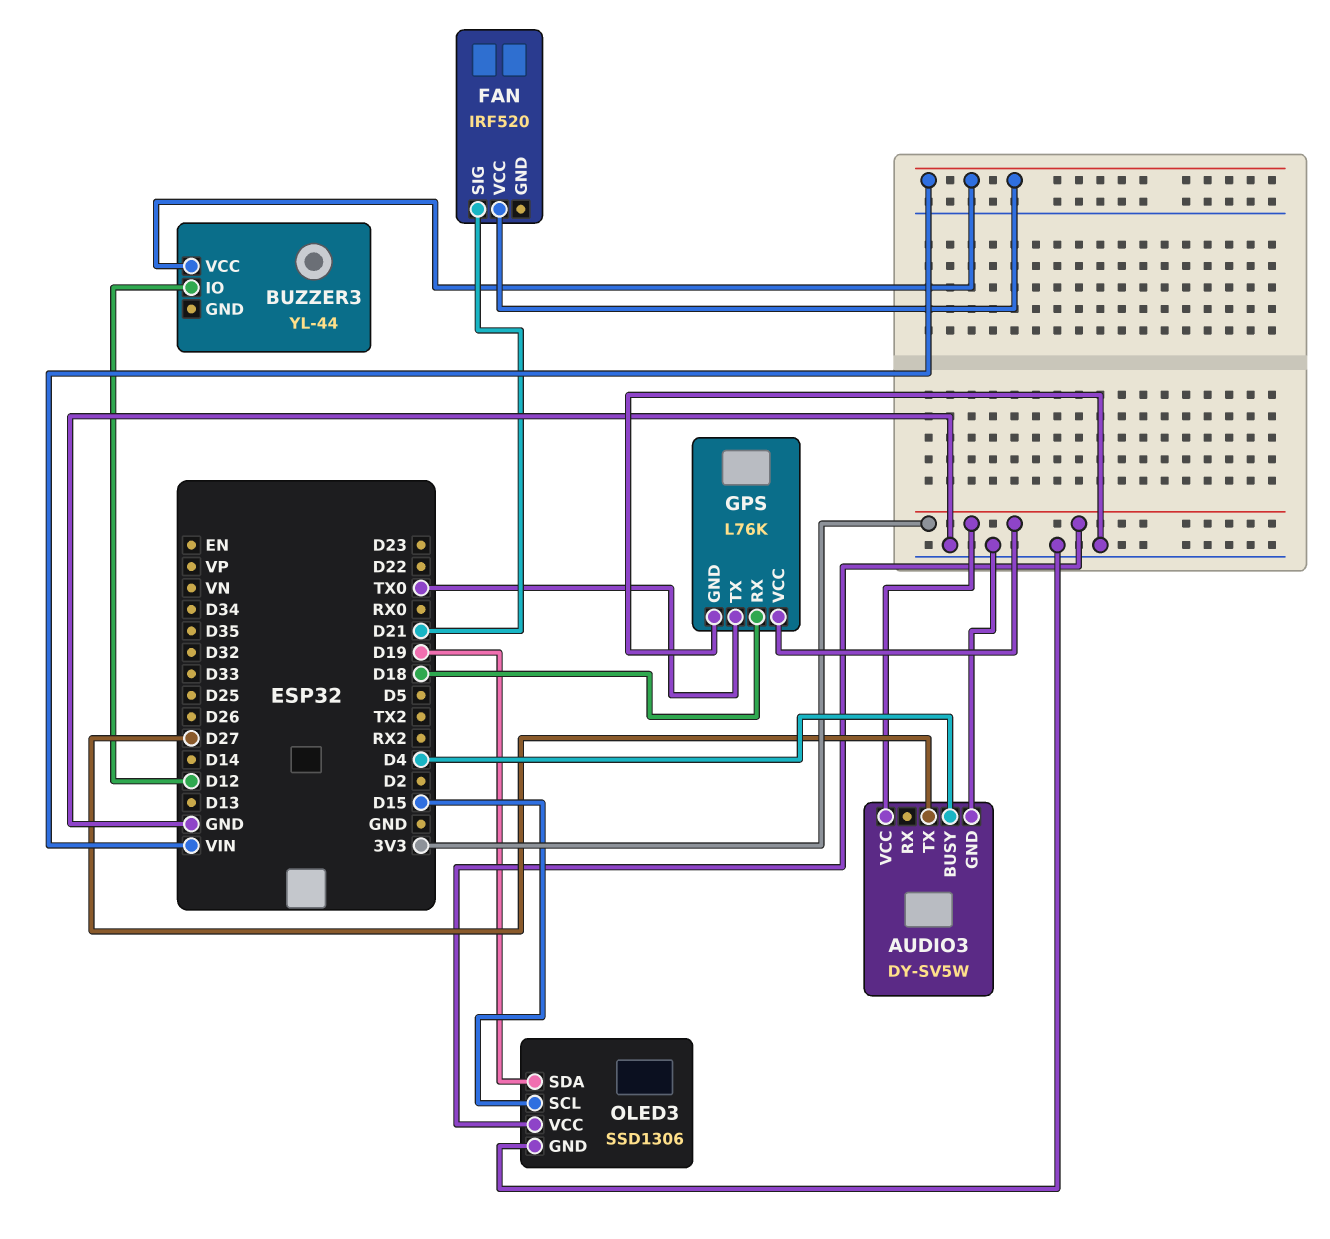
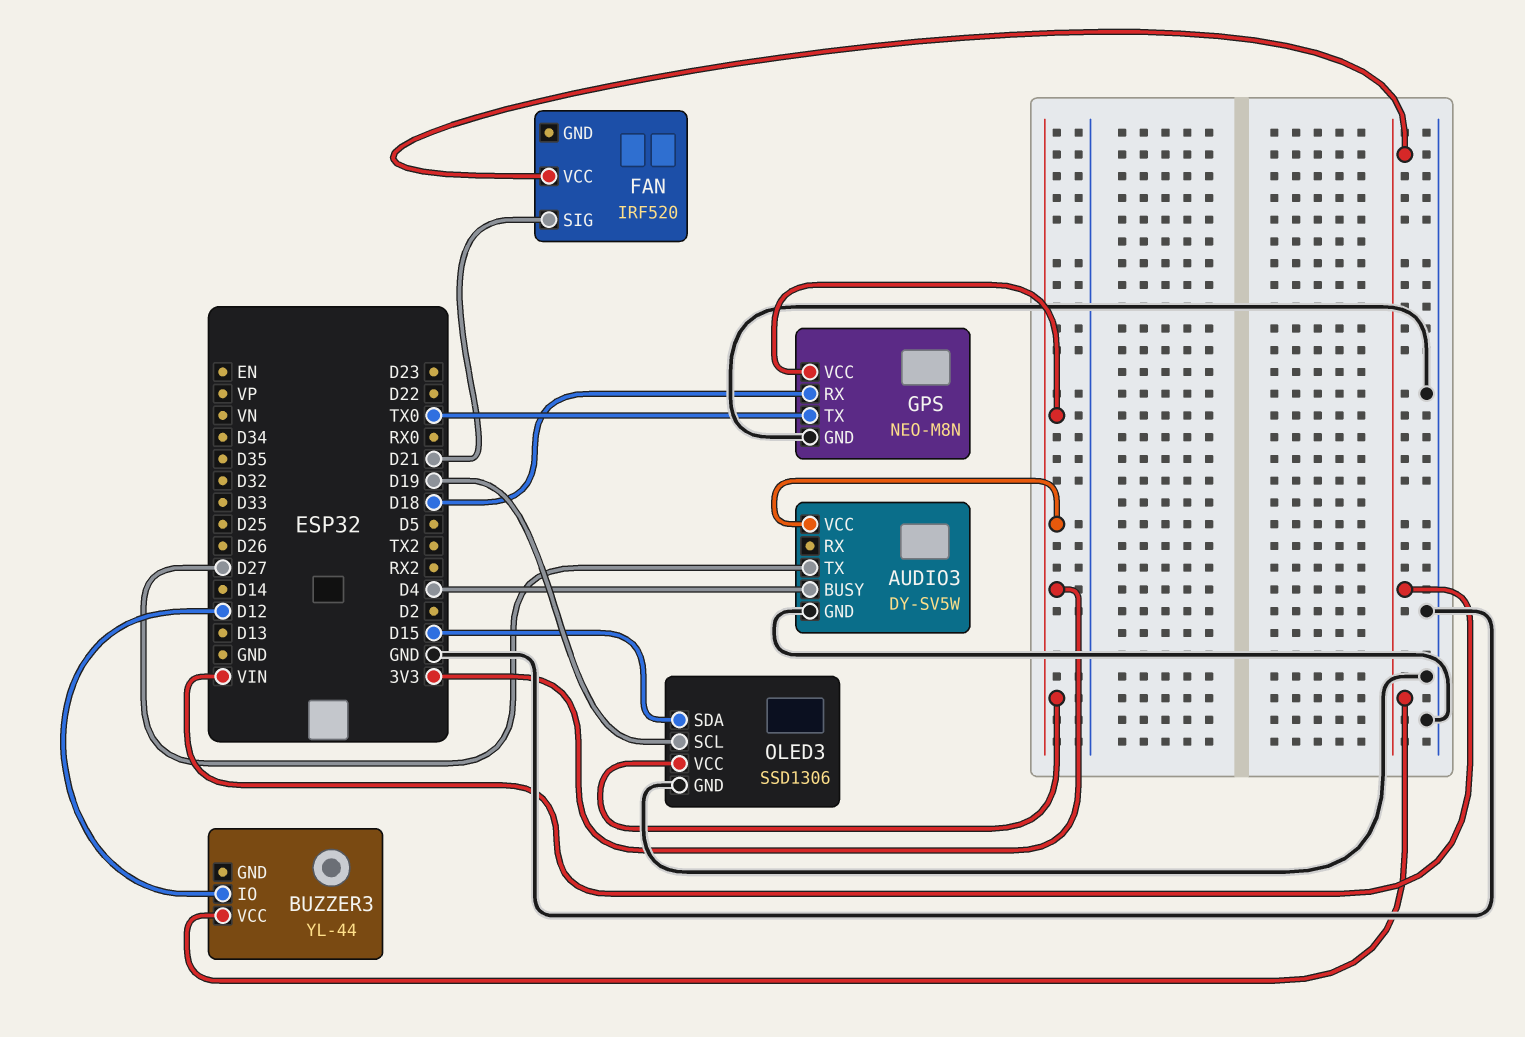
GPS: L76K -> NEO-M8N
OLED3 pin SCL: D15 -> D19
OLED3 pin SDA: D19 -> D15

